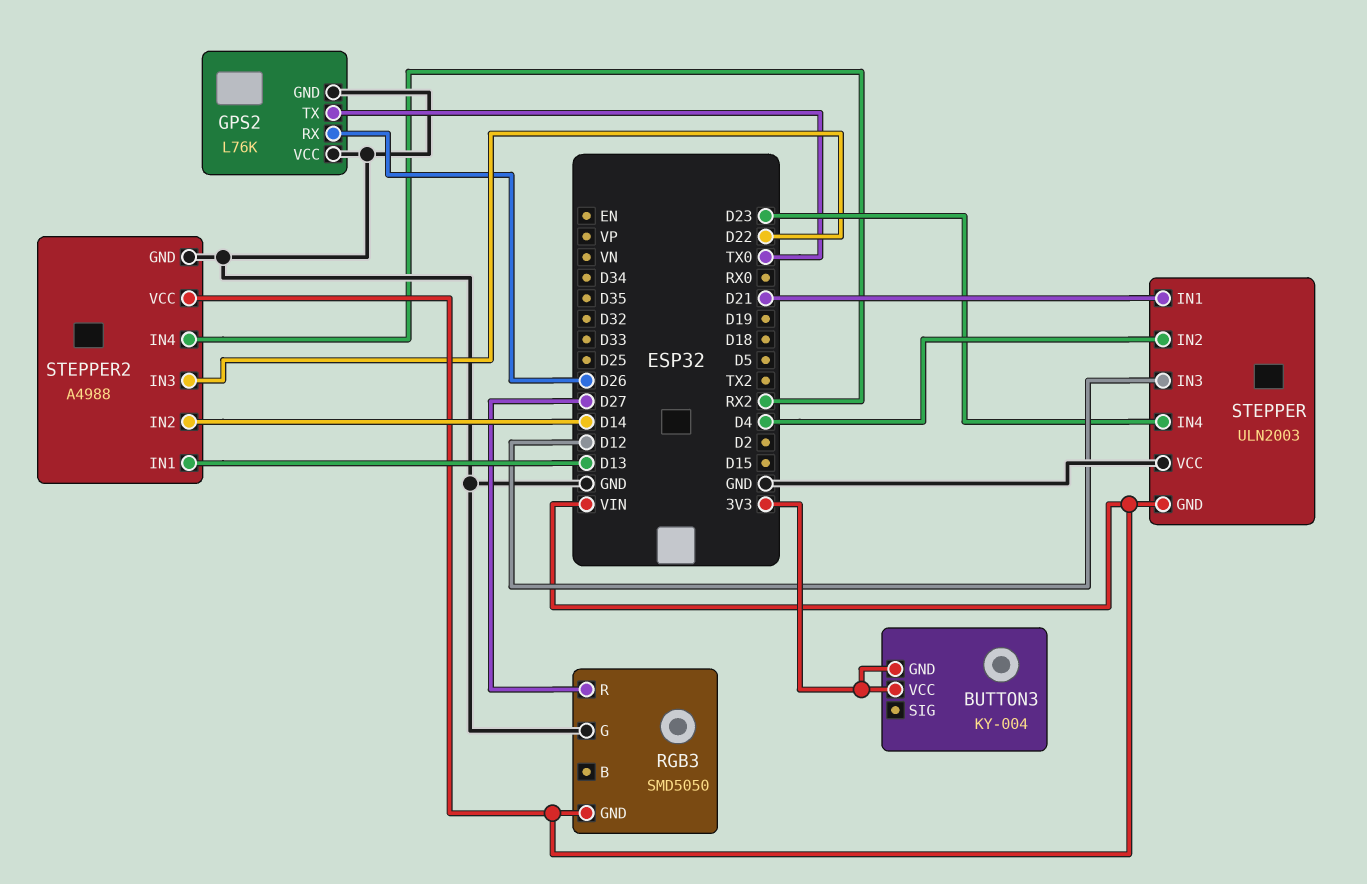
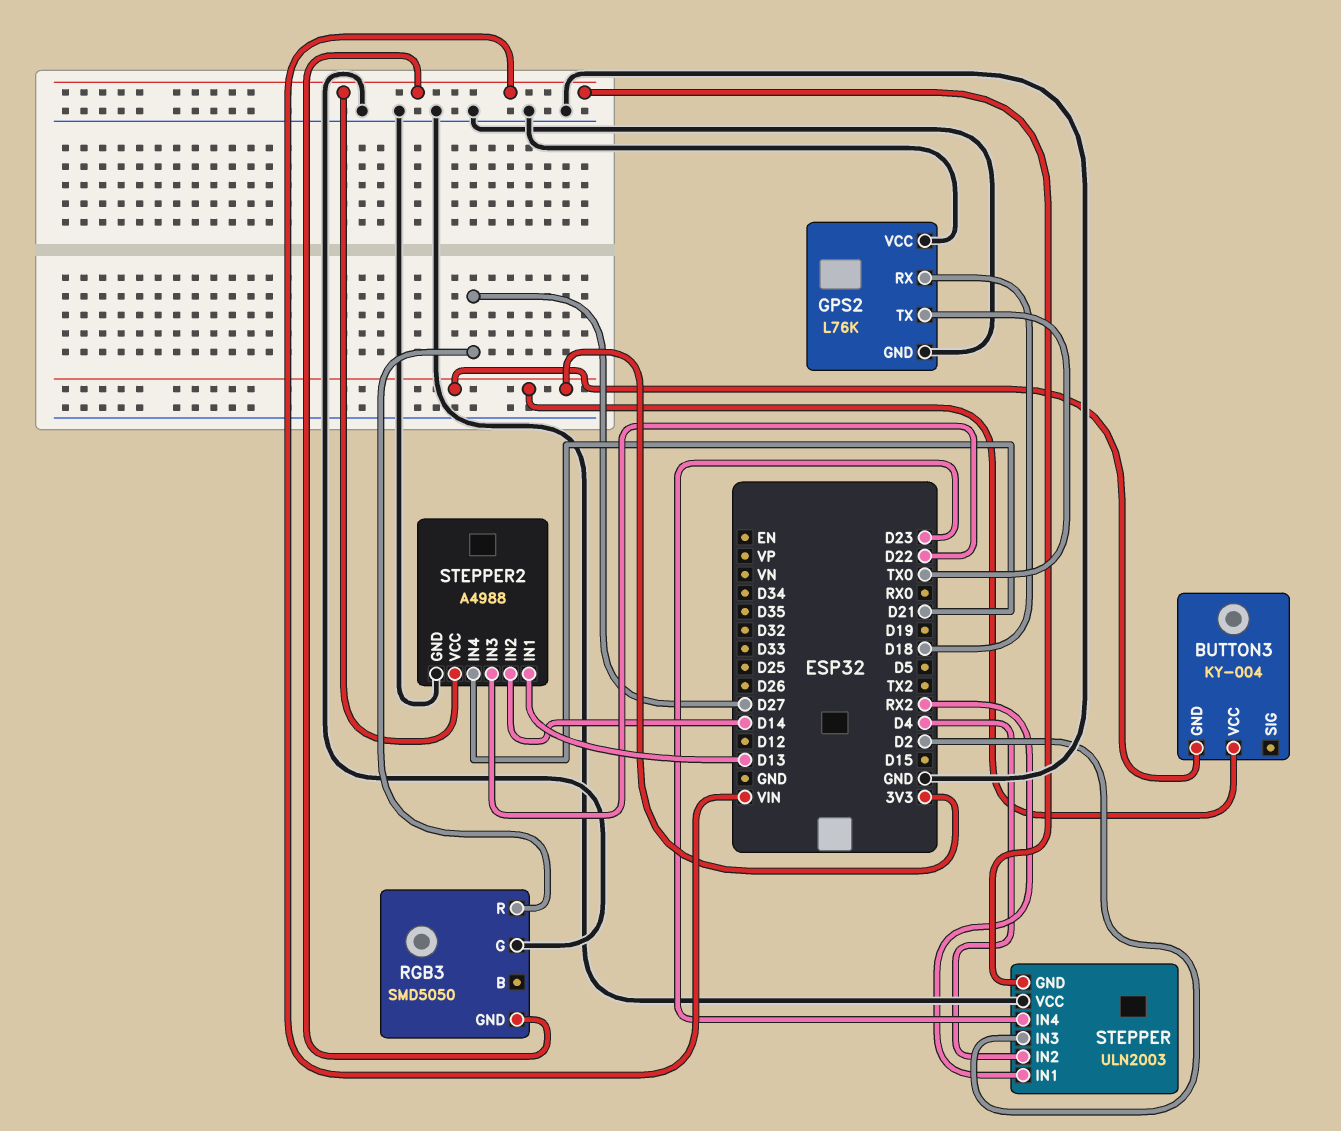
GPS2 pin RX: D26 -> D18
STEPPER pin IN1: D21 -> RX2
STEPPER pin IN3: D12 -> D2
STEPPER2 pin IN4: RX2 -> D21

